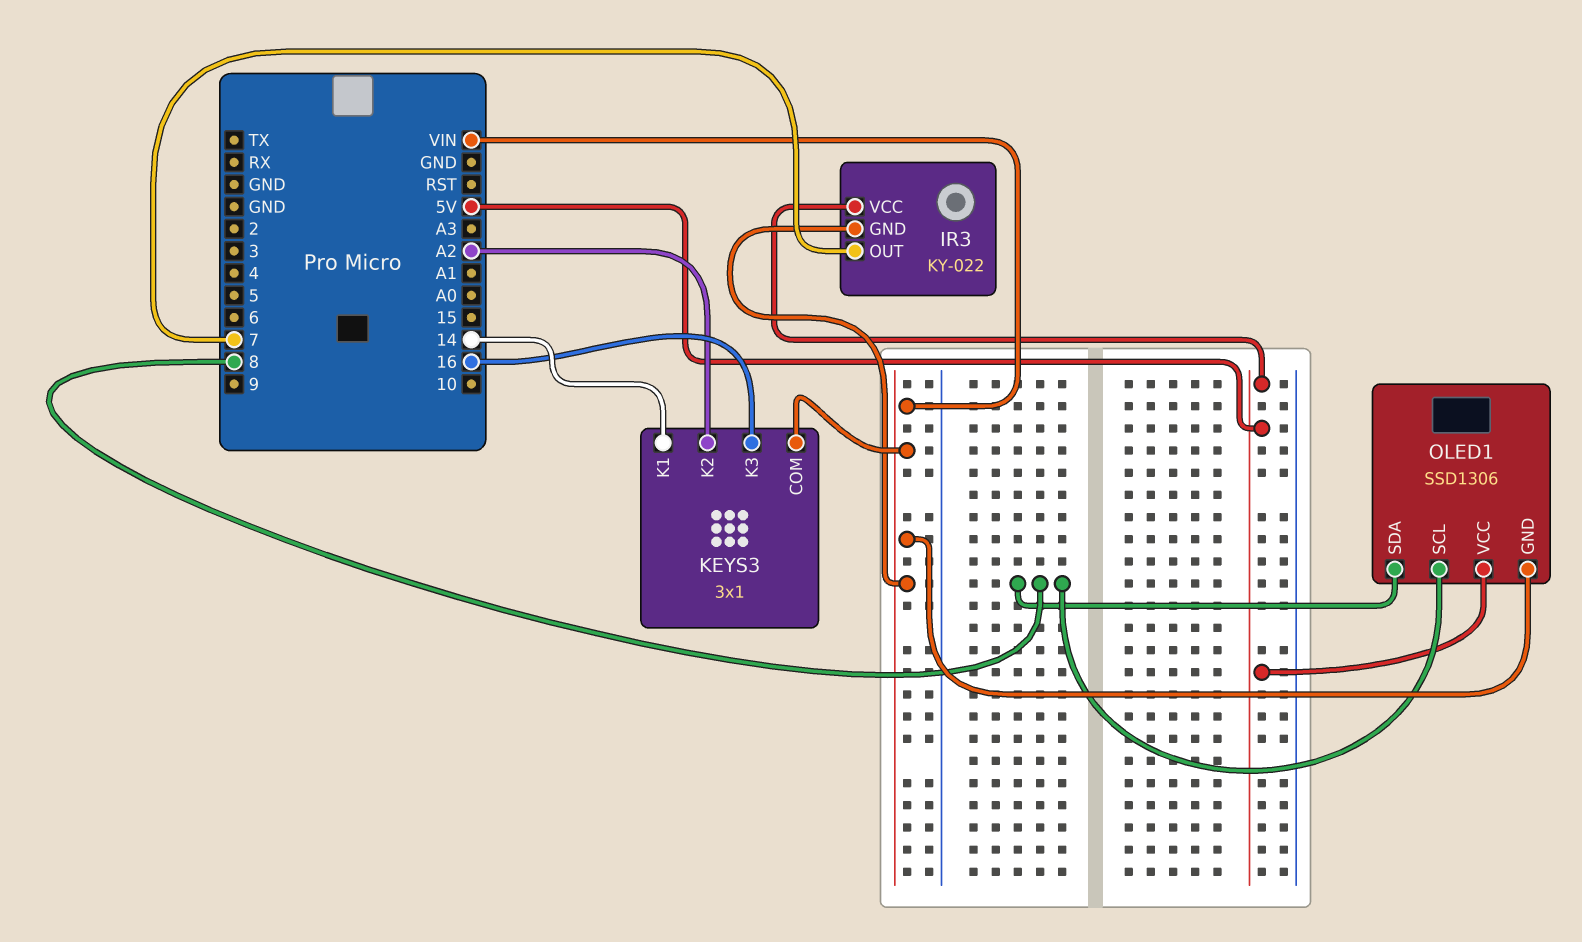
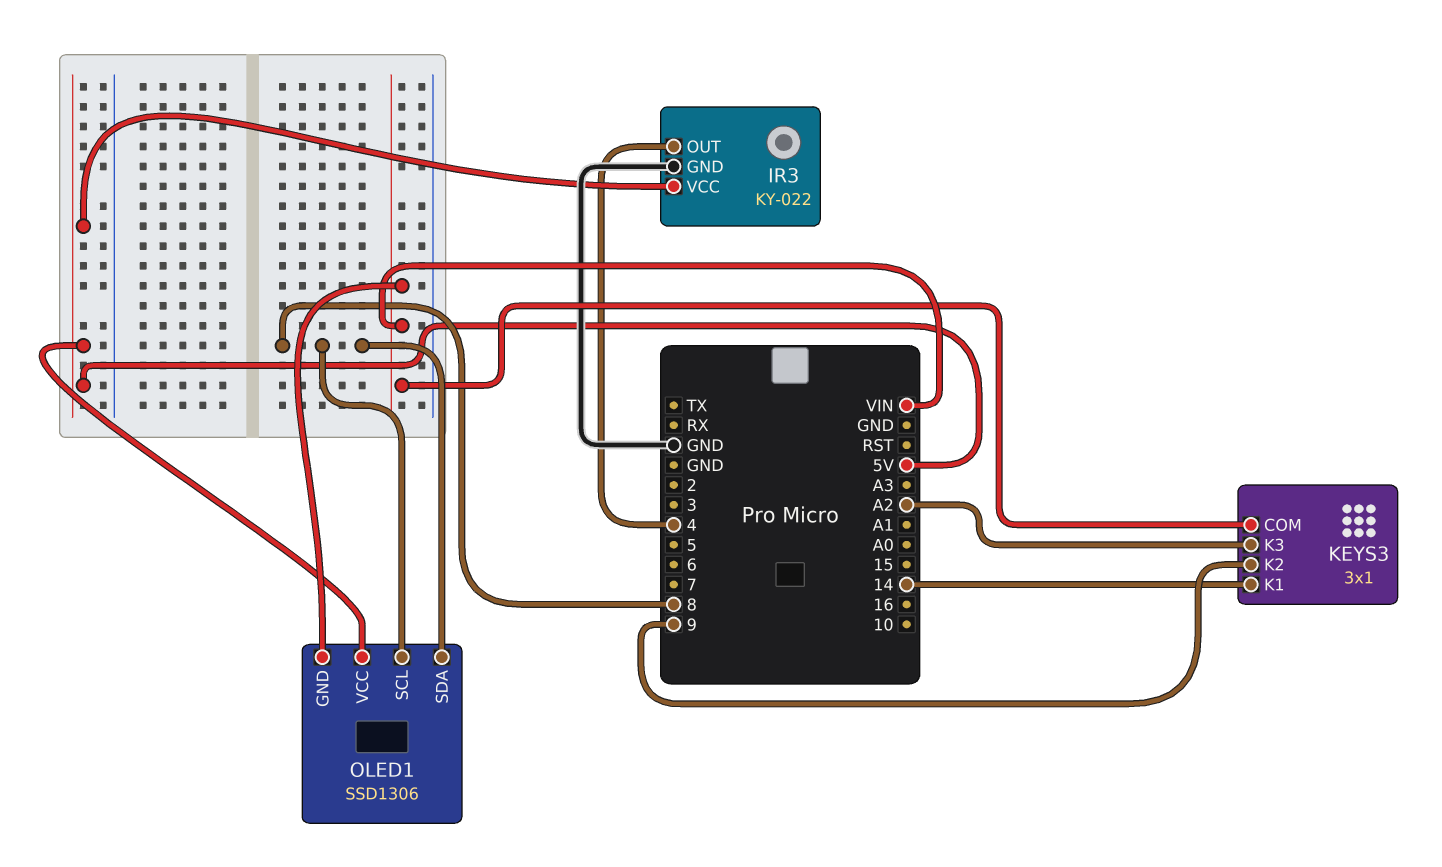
IR3 pin GND: VIN -> GND
IR3 pin OUT: 7 -> 4
KEYS3 pin K2: A2 -> 9
KEYS3 pin K3: 16 -> A2

